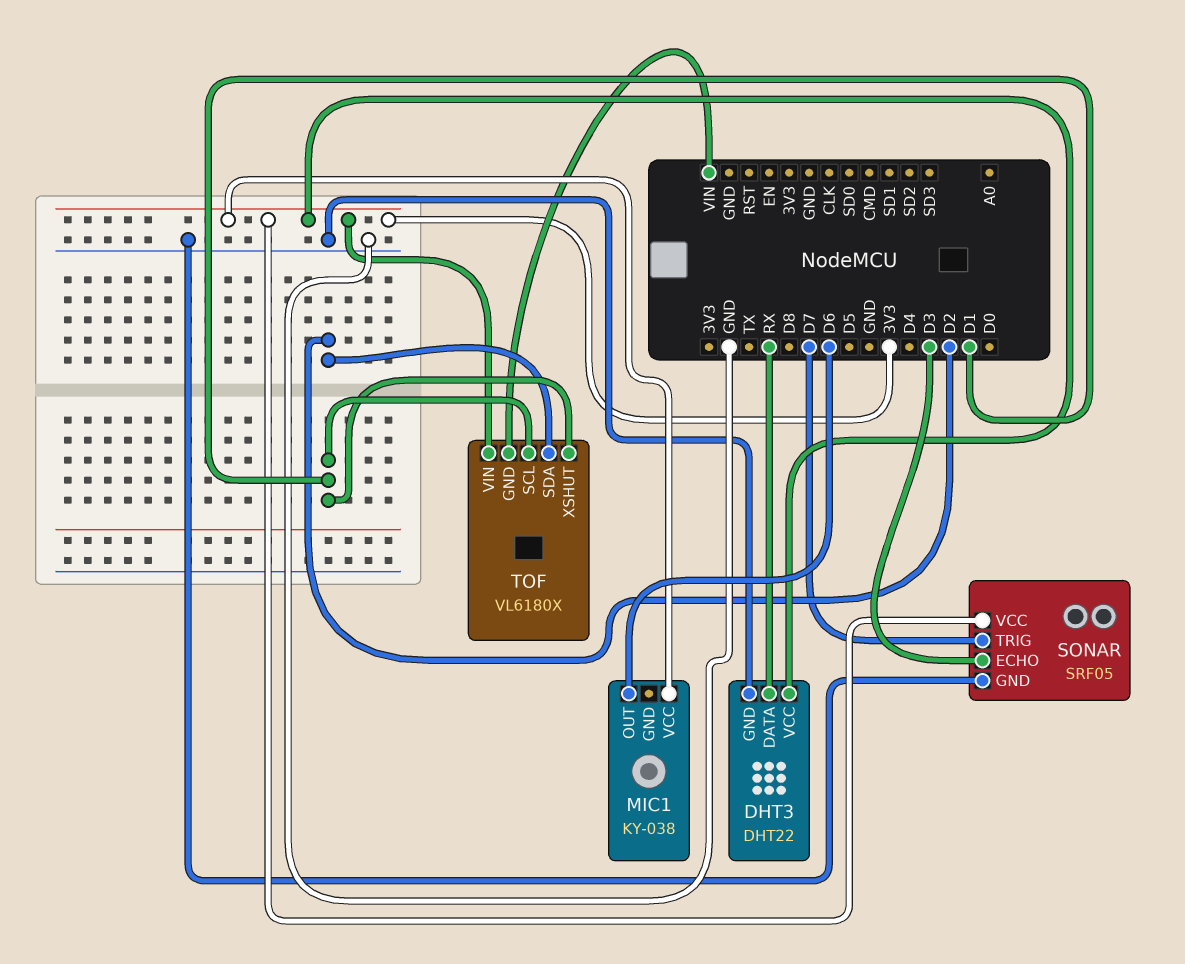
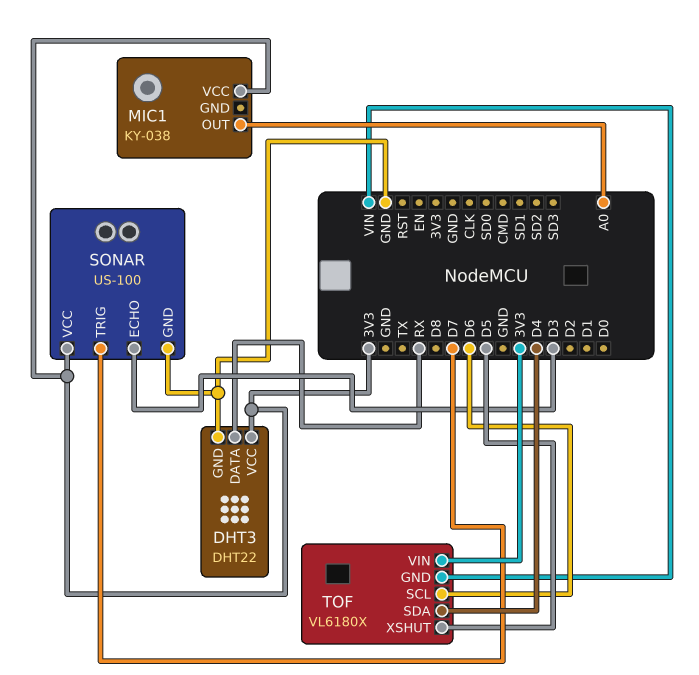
MIC1 pin OUT: D6 -> A0
SONAR: SRF05 -> US-100
TOF pin SCL: D1 -> D6
TOF pin SDA: D2 -> D4
TOF pin XSHUT: D1 -> D5

